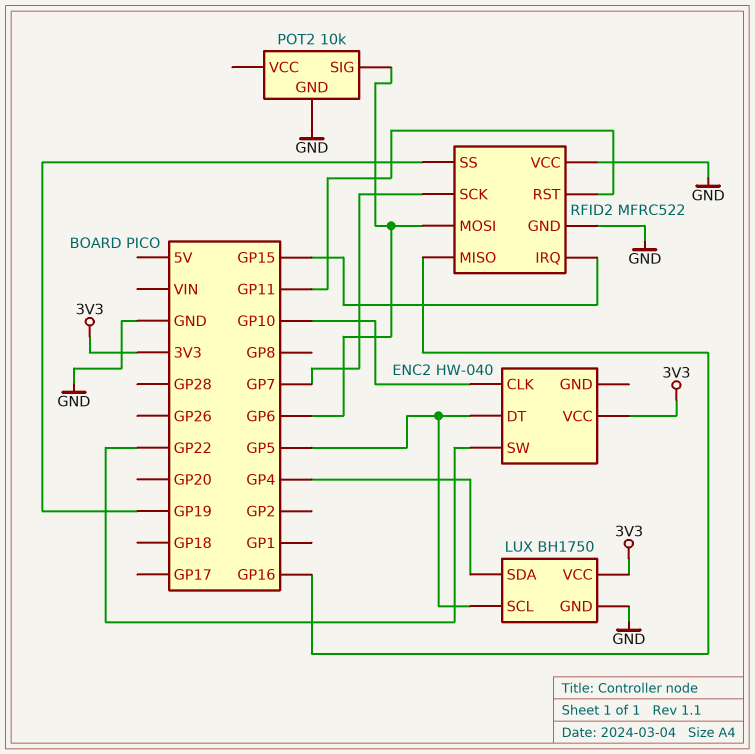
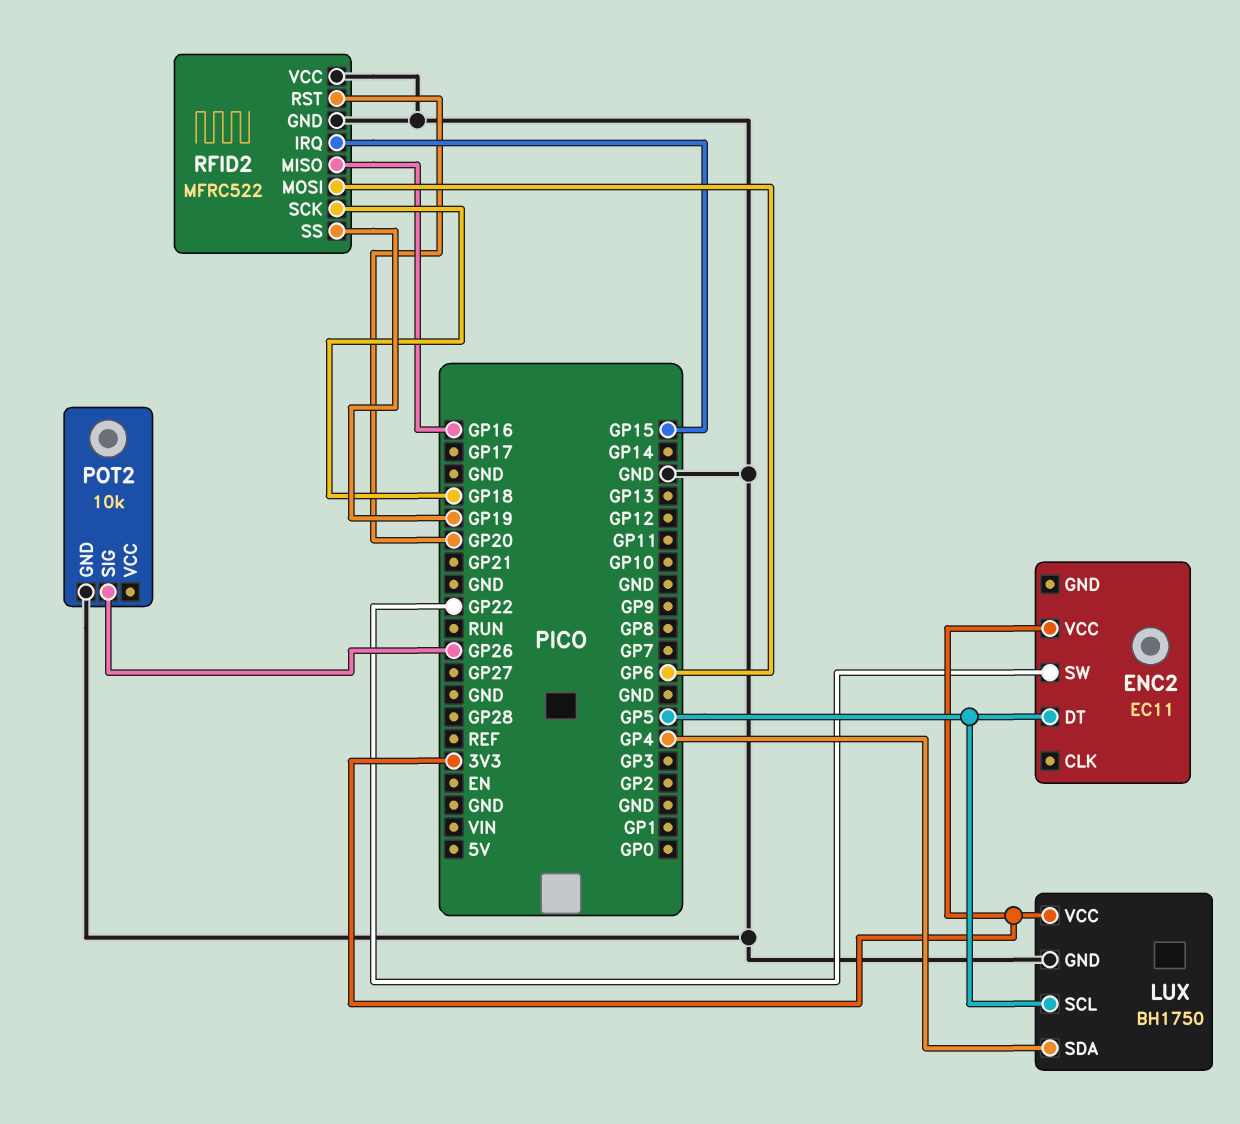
ENC2: HW-040 -> EC11
ENC2 pin CLK: GP10 -> none
POT2 pin SIG: GP6 -> GP26
RFID2 pin RST: GP11 -> GP20
RFID2 pin SCK: GP7 -> GP18

